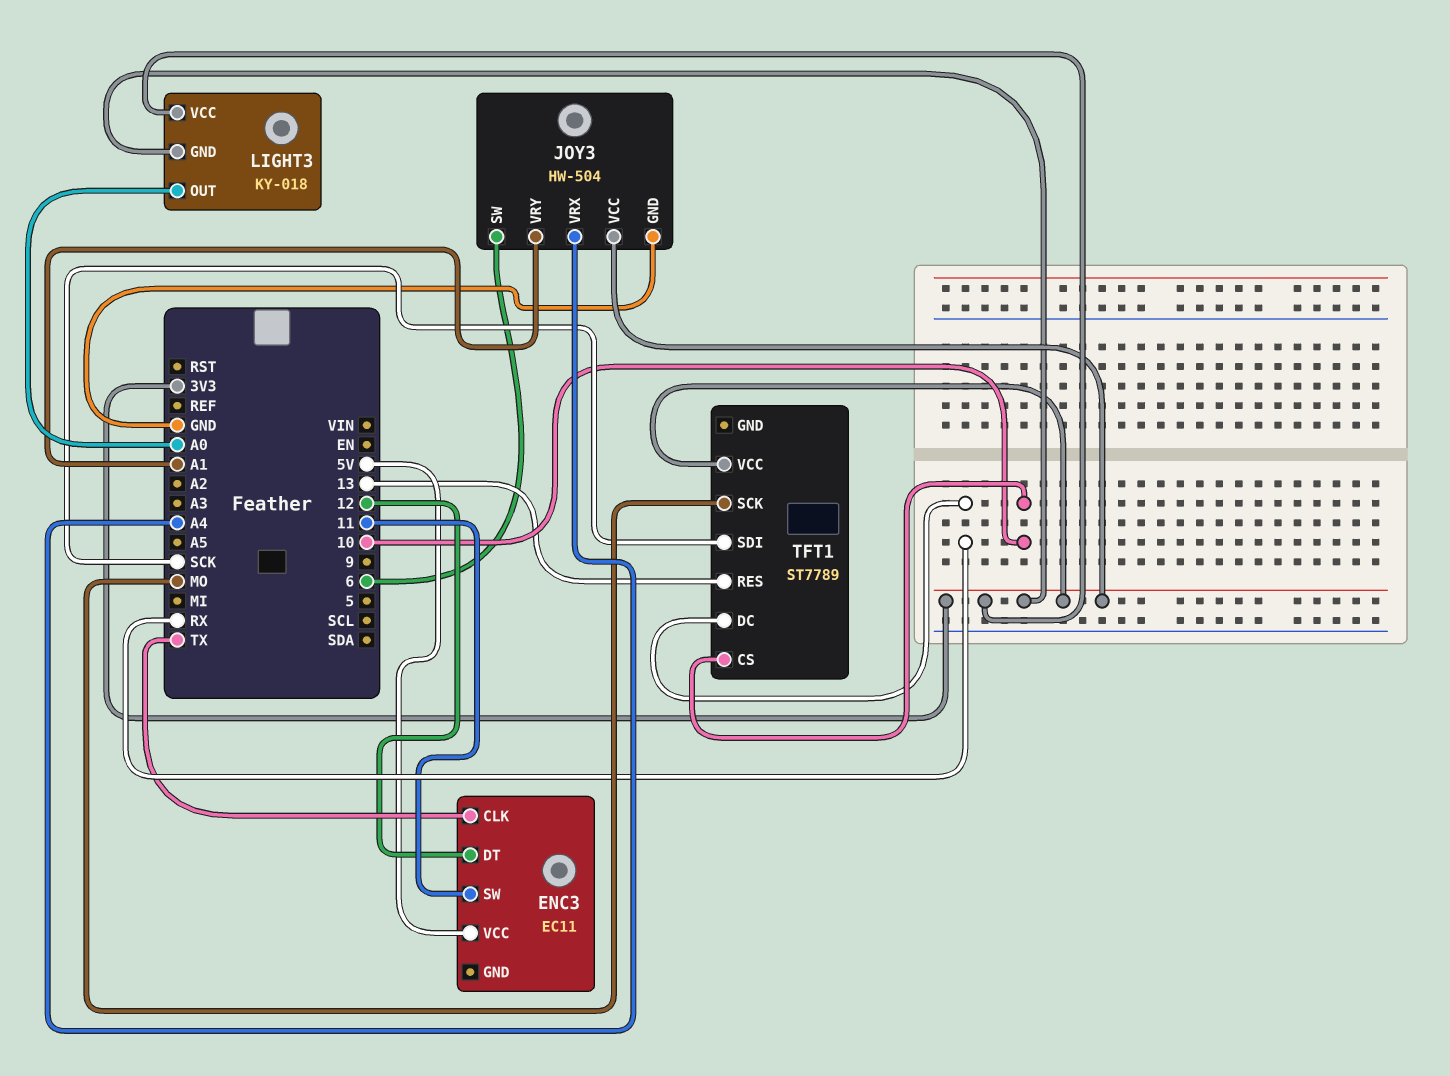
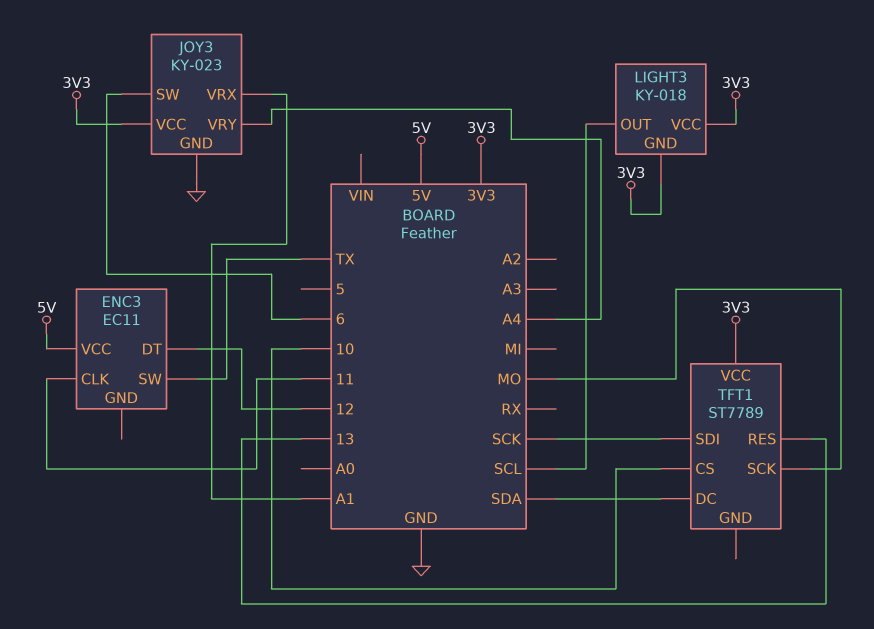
ENC3 pin CLK: TX -> 11
ENC3 pin SW: 11 -> TX
JOY3: HW-504 -> KY-023
JOY3 pin VRX: A4 -> A1
JOY3 pin VRY: A1 -> A4
LIGHT3 pin OUT: A0 -> SCL
TFT1 pin DC: RX -> SDA

